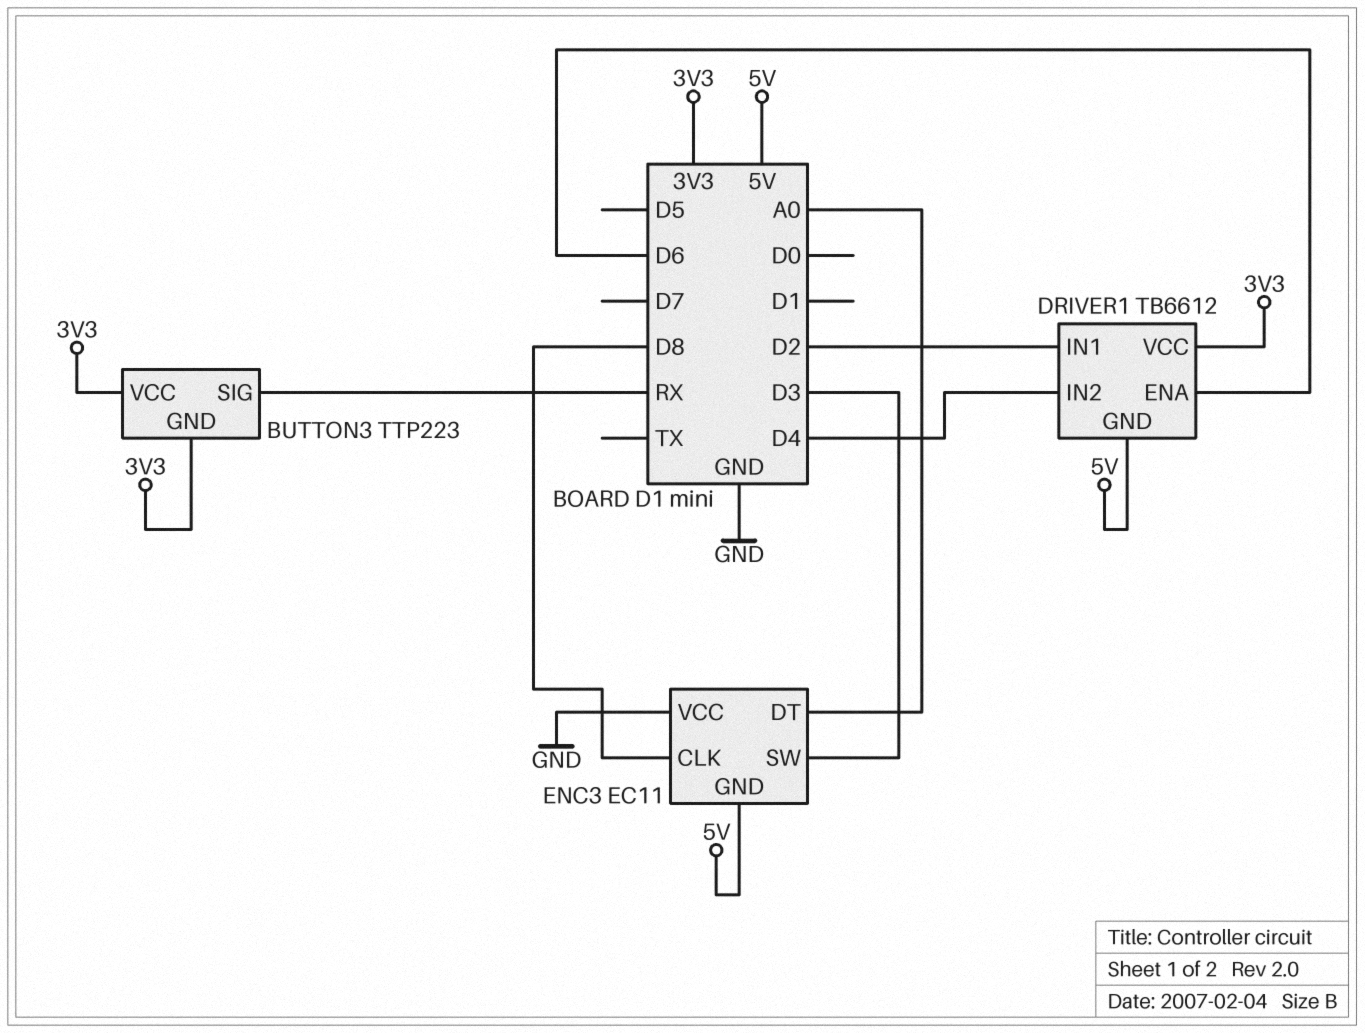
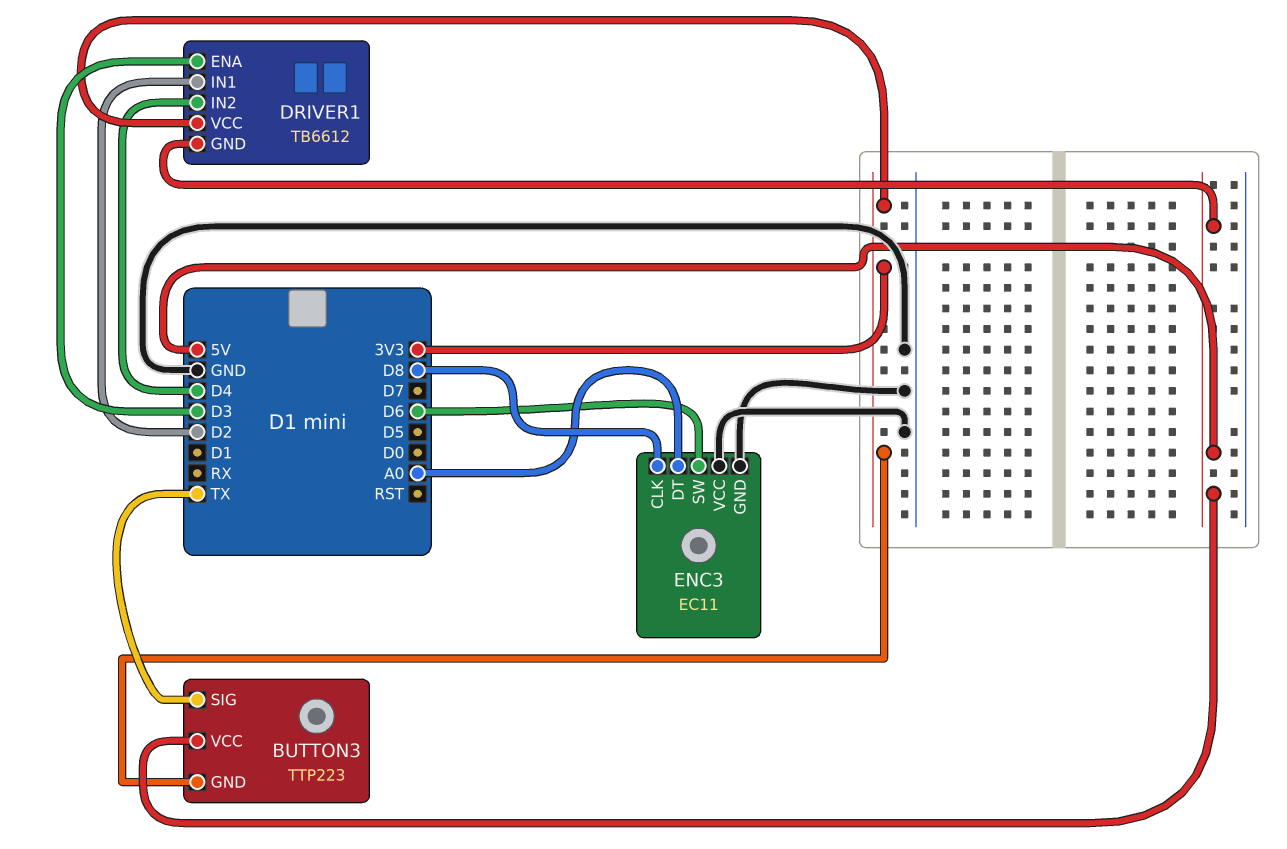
BUTTON3 pin SIG: RX -> TX
BUTTON3 pin VCC: 3V3 -> 5V
DRIVER1 pin ENA: D6 -> D3
ENC3 pin GND: 5V -> GND
ENC3 pin SW: D3 -> D6

